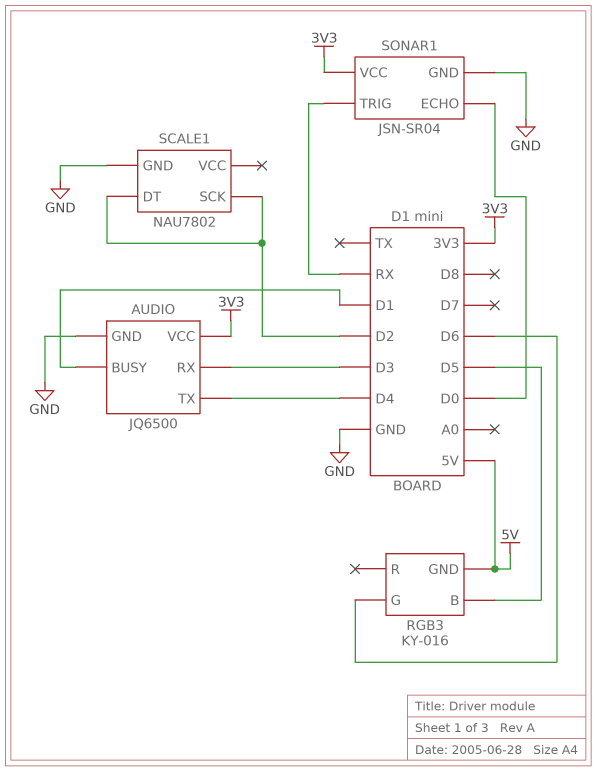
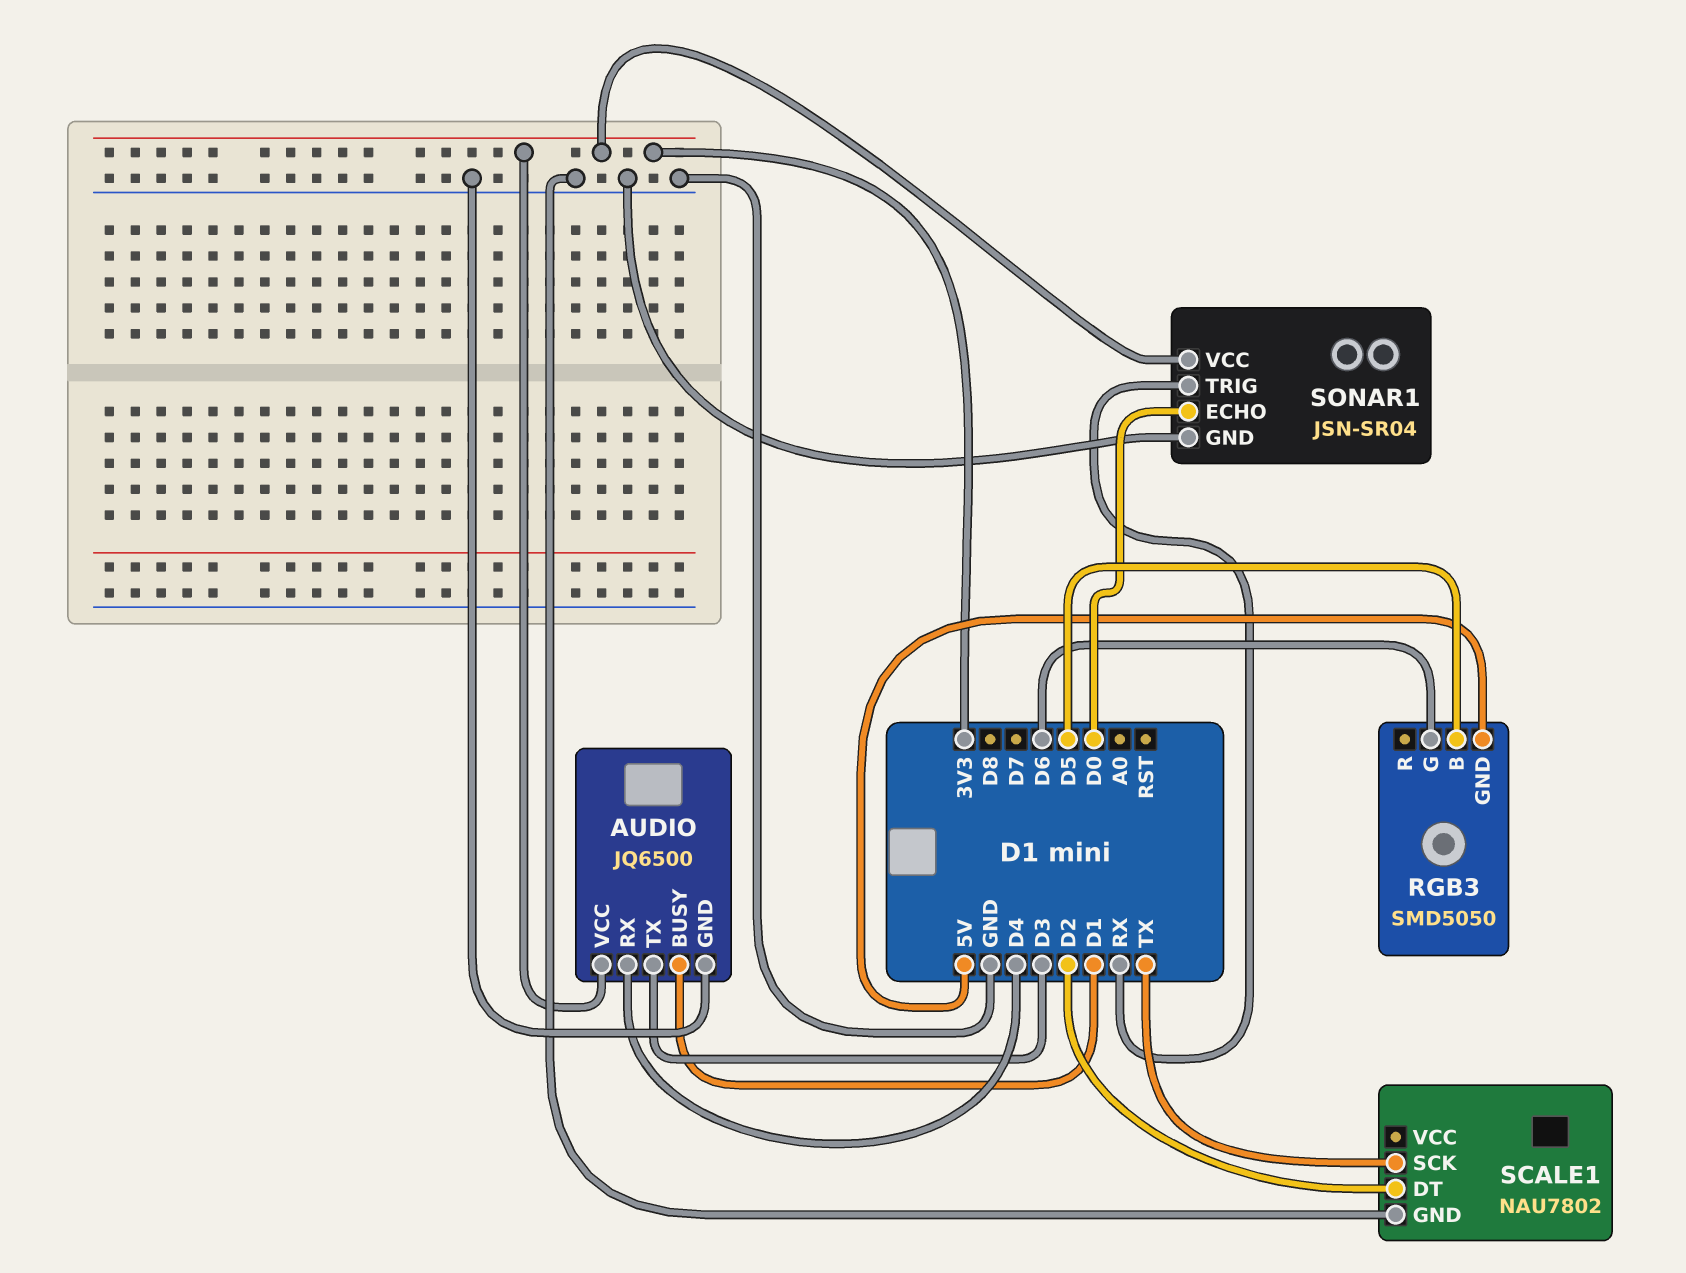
AUDIO pin RX: D3 -> D4
AUDIO pin TX: D4 -> D3
RGB3: KY-016 -> SMD5050
SCALE1 pin SCK: D2 -> TX

